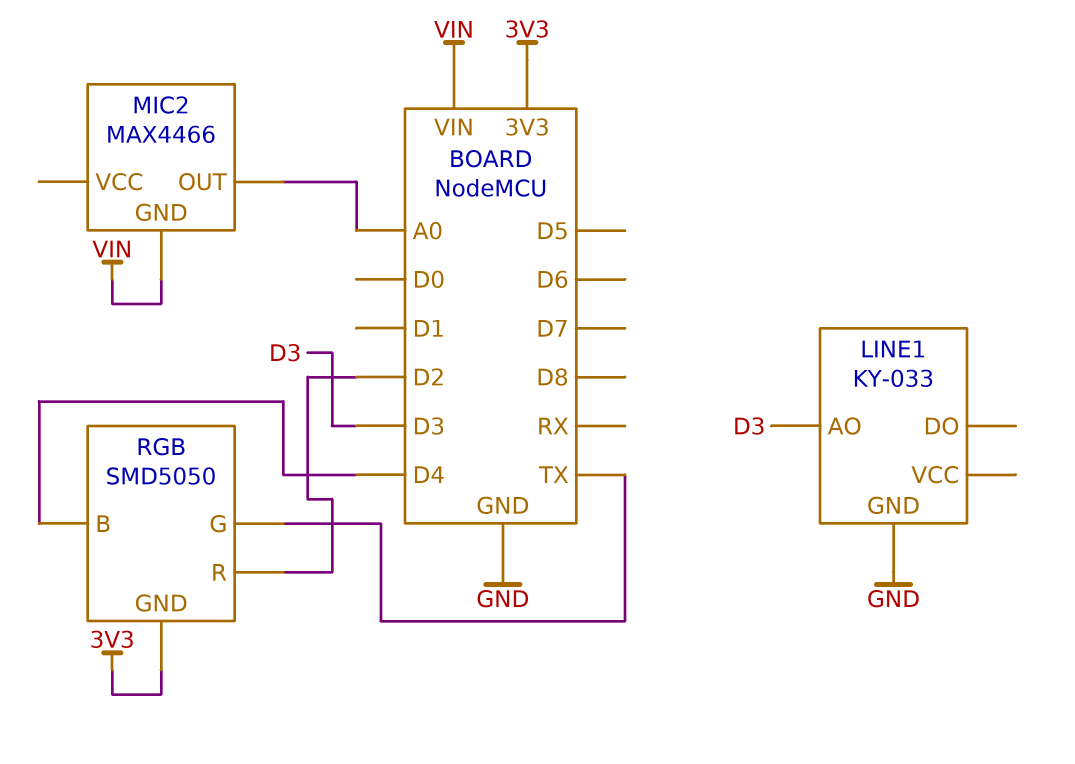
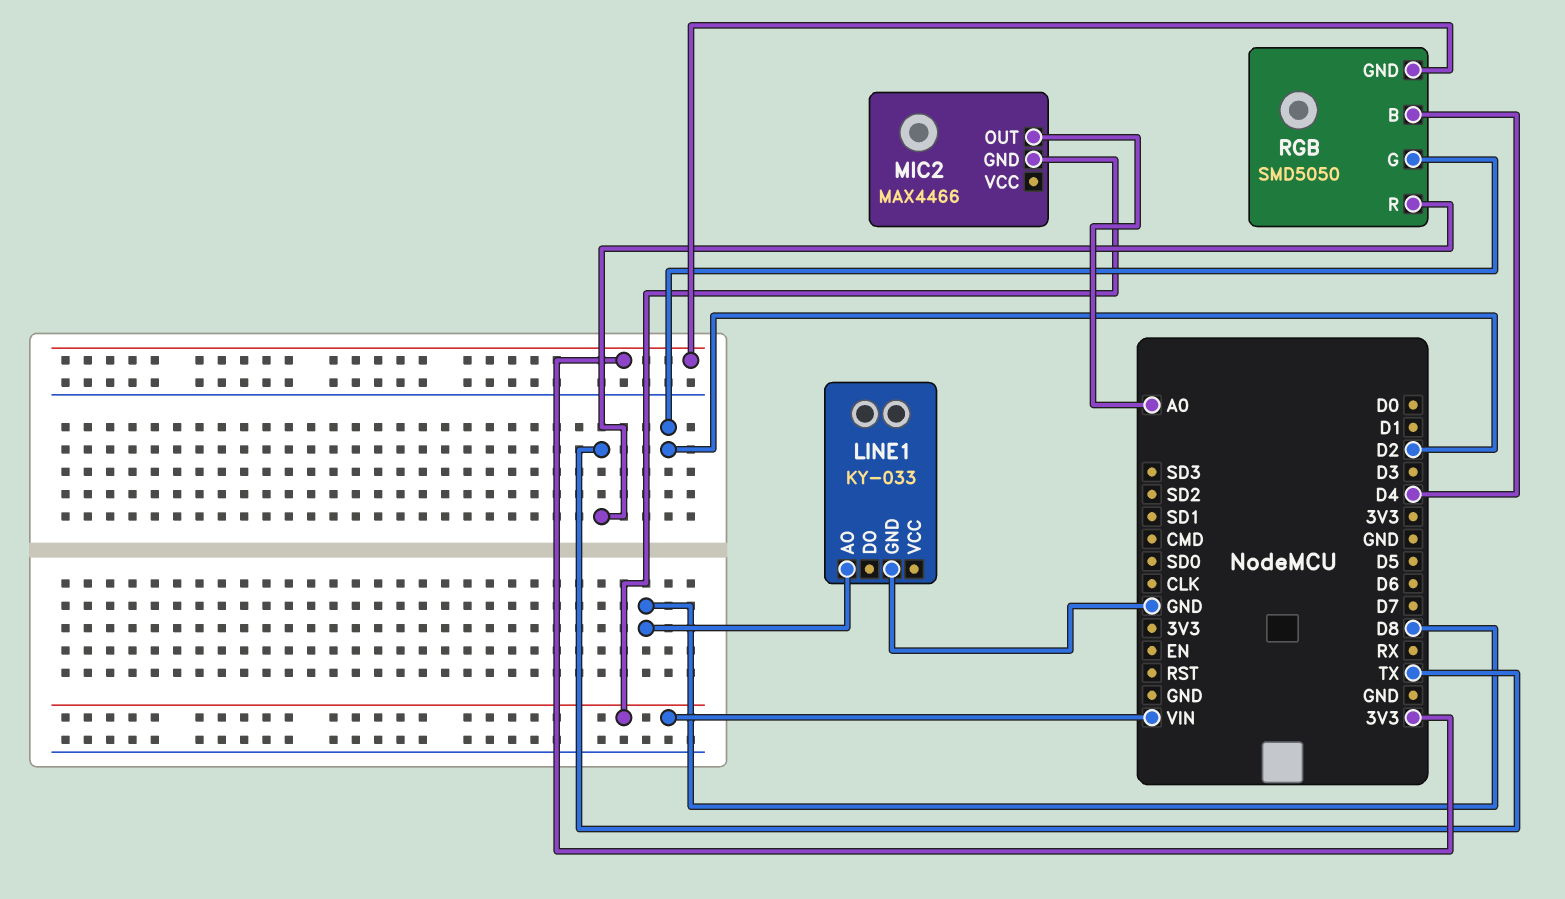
LINE1 pin AO: D3 -> D8
RGB pin G: TX -> D2
RGB pin R: D2 -> TX

